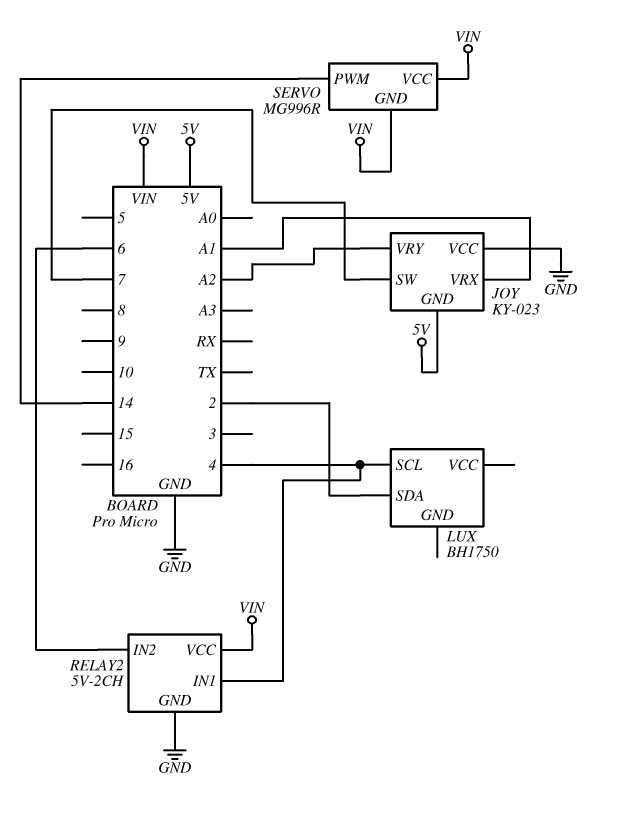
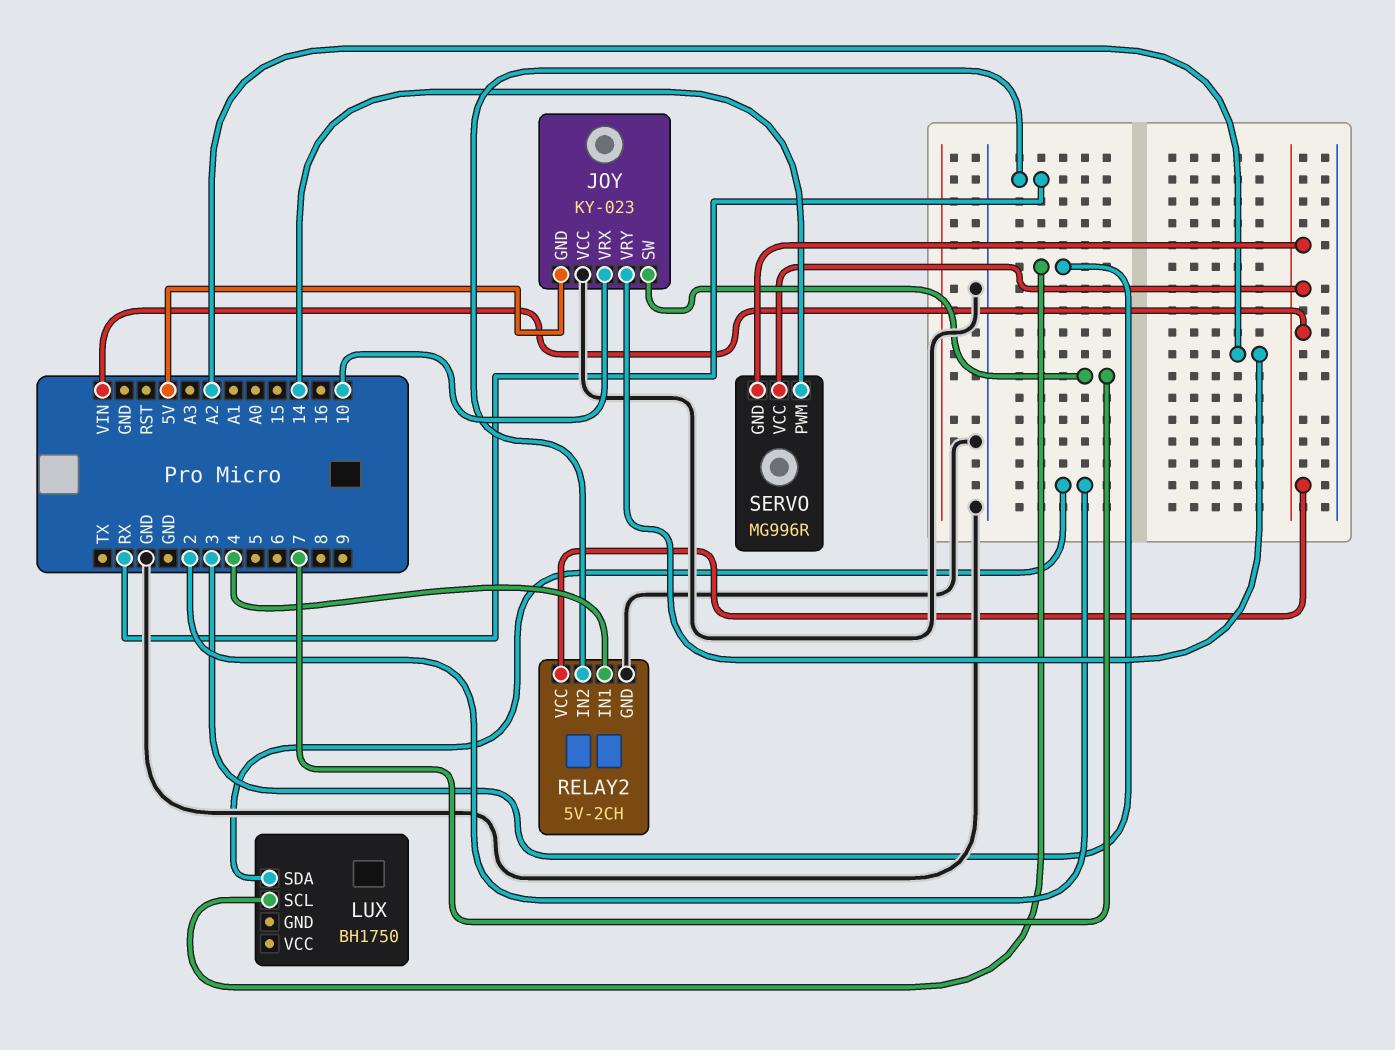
JOY pin VRX: A1 -> 10
LUX pin SCL: 4 -> 3
RELAY2 pin IN2: 6 -> RX

